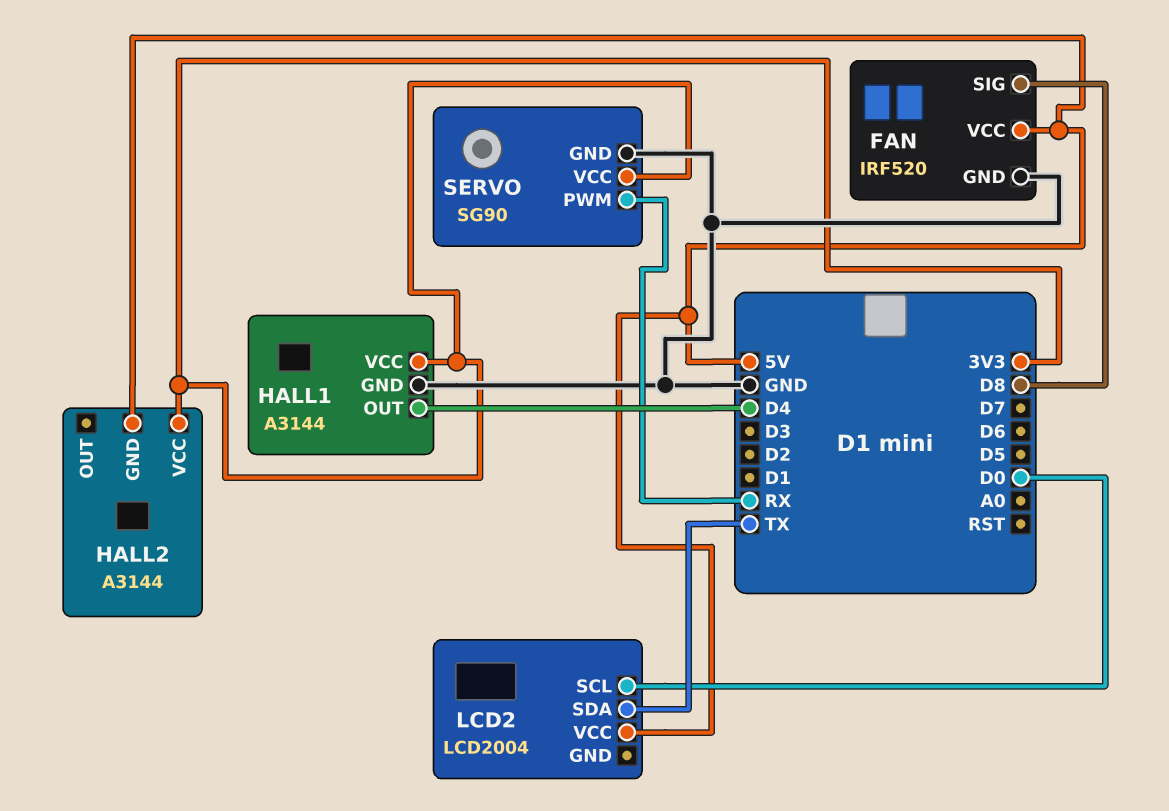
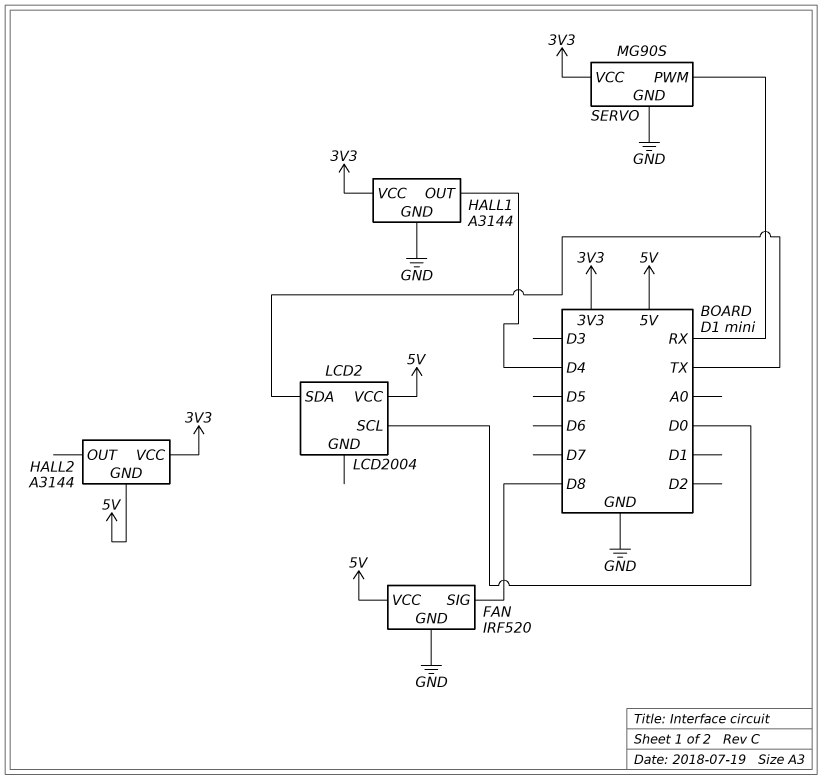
SERVO: SG90 -> MG90S

